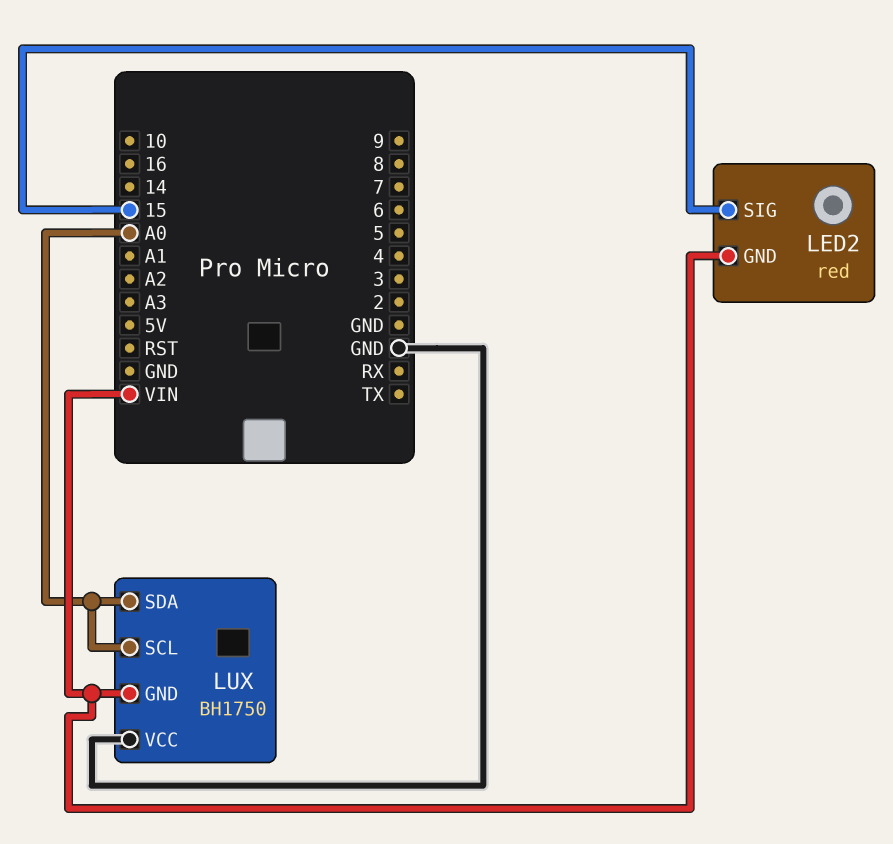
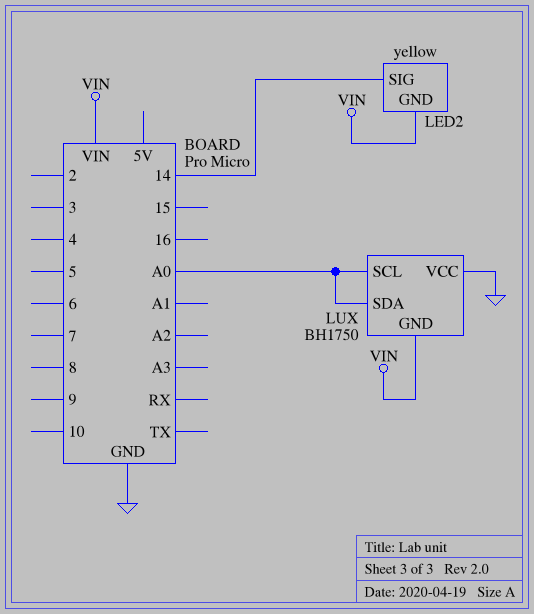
LED2: red -> yellow
LED2 pin SIG: 15 -> 14

